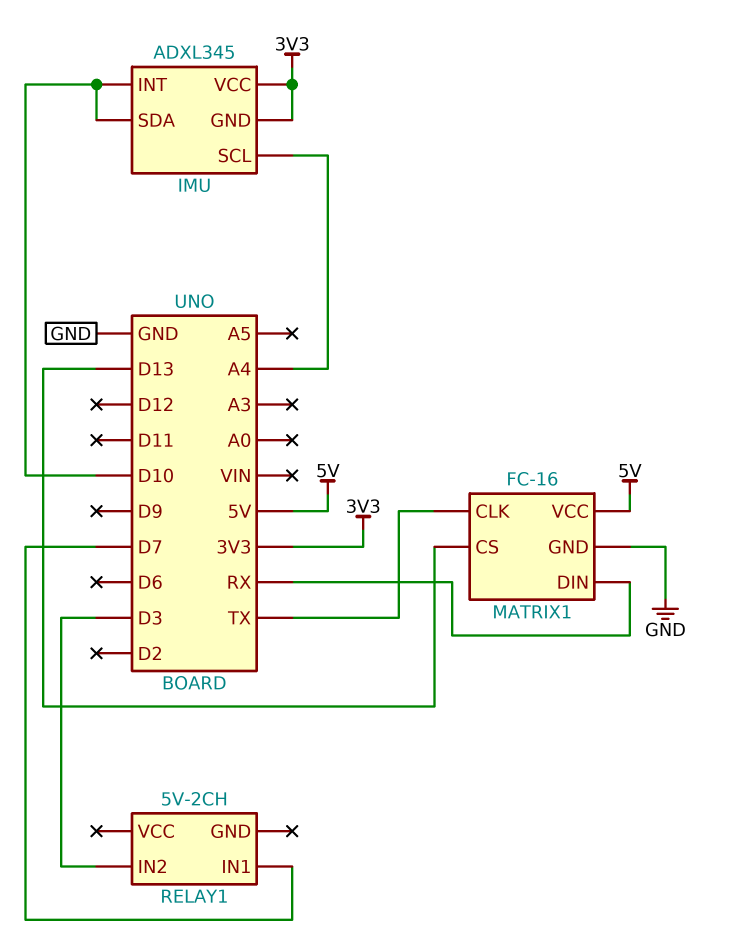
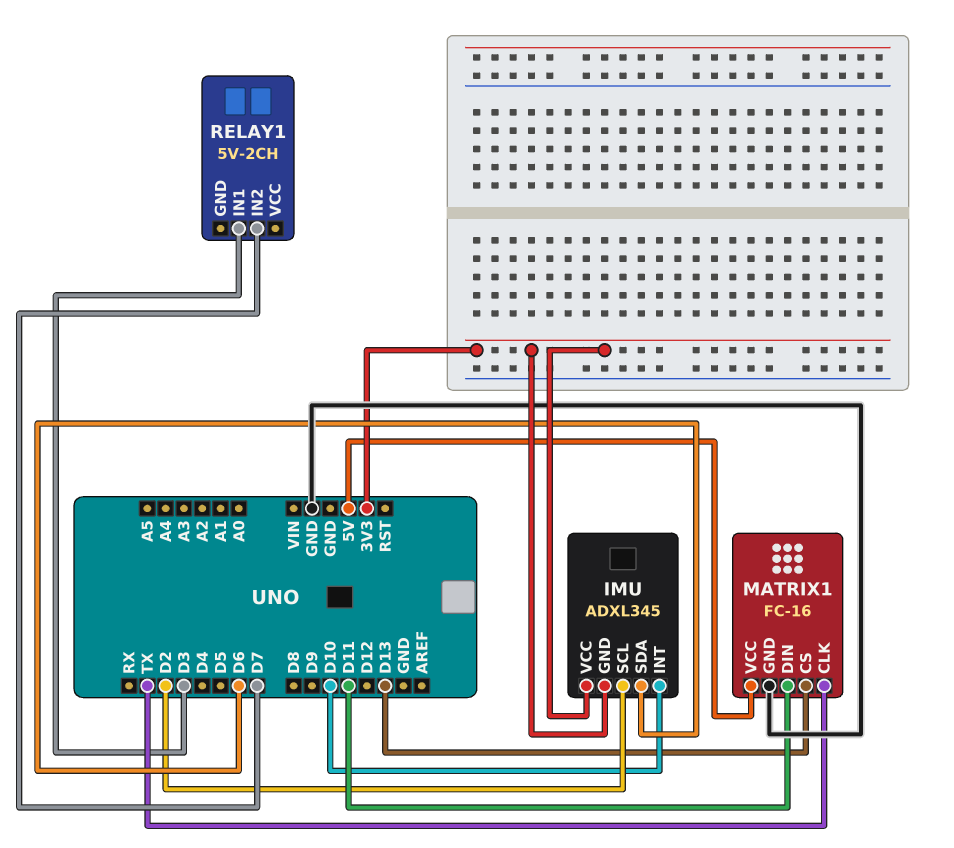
IMU pin SCL: A4 -> D2
IMU pin SDA: D10 -> D6
MATRIX1 pin DIN: RX -> D11
RELAY1 pin IN1: D7 -> D3
RELAY1 pin IN2: D3 -> D7

